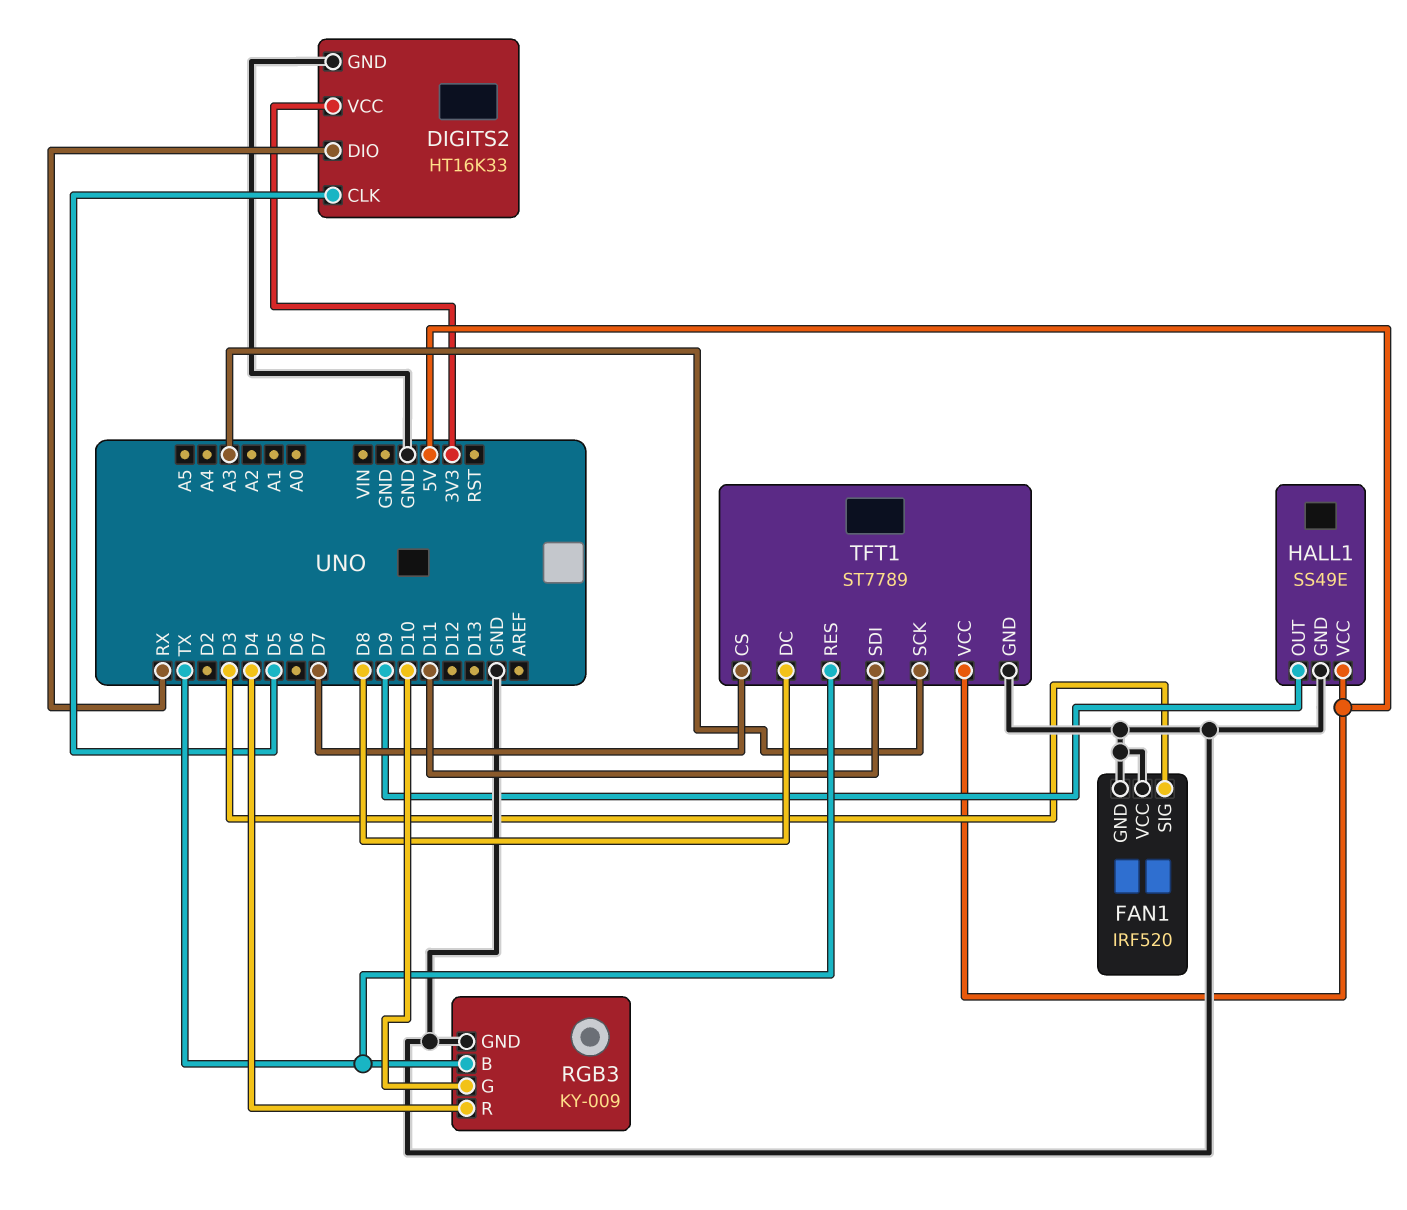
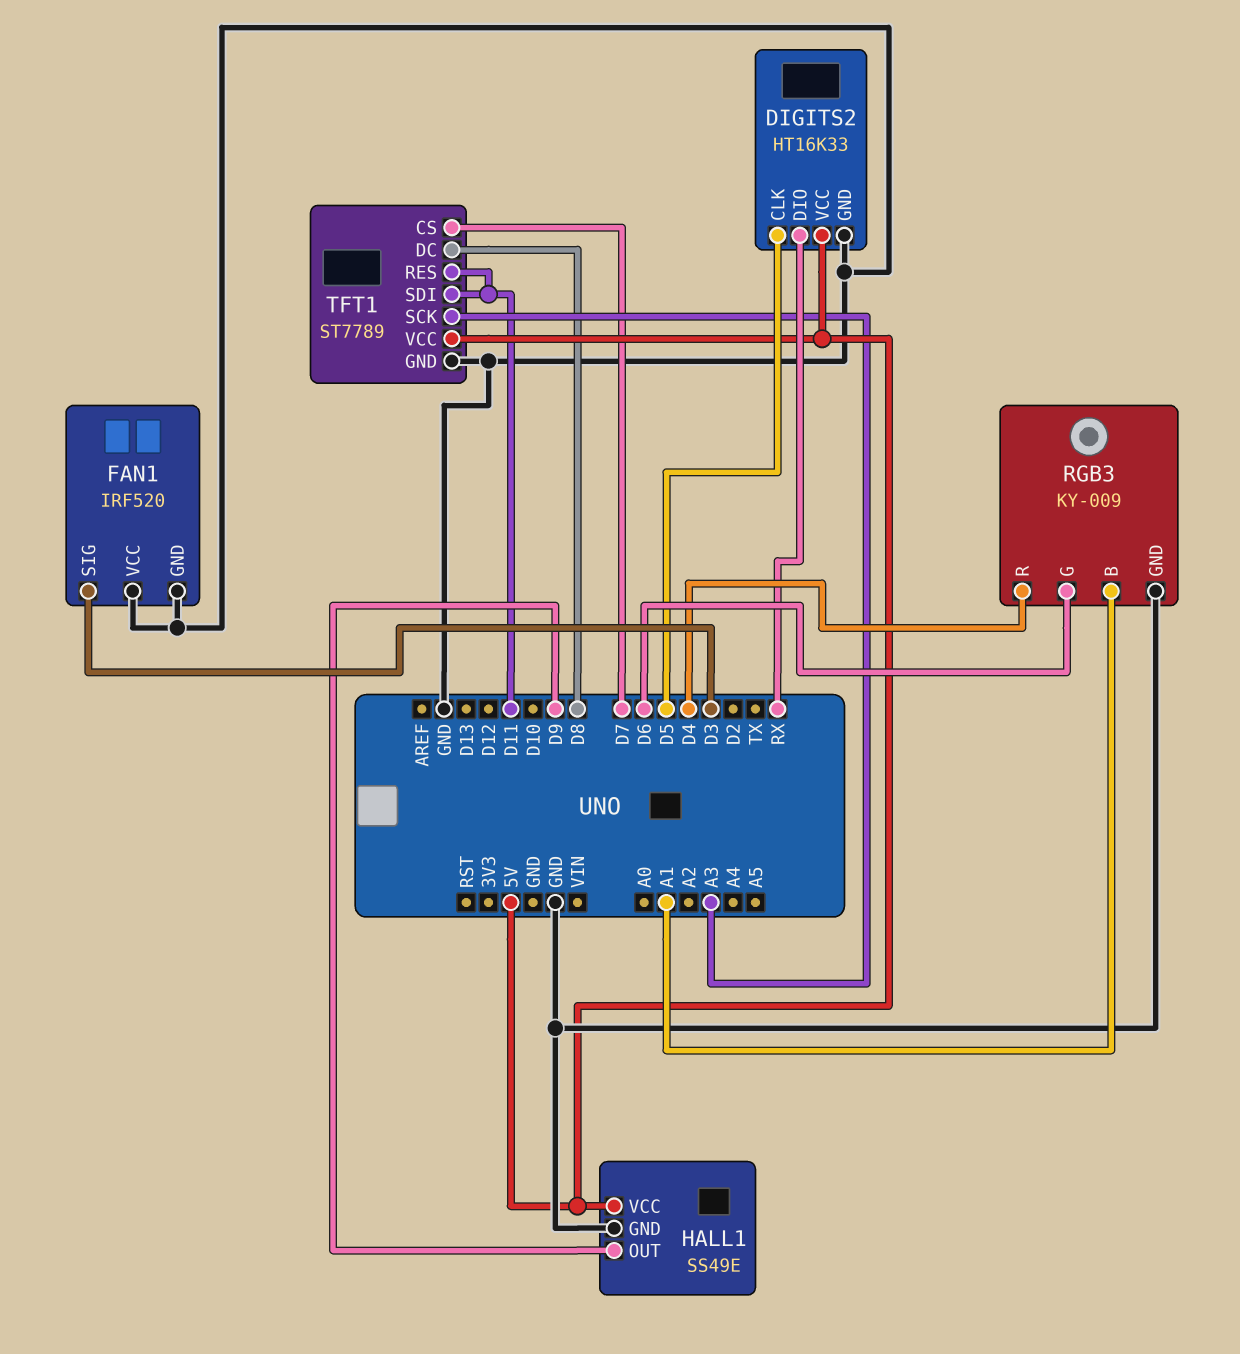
DIGITS2 pin VCC: 3V3 -> 5V
RGB3 pin B: TX -> A1
RGB3 pin G: D10 -> D6
TFT1 pin RES: TX -> D11

